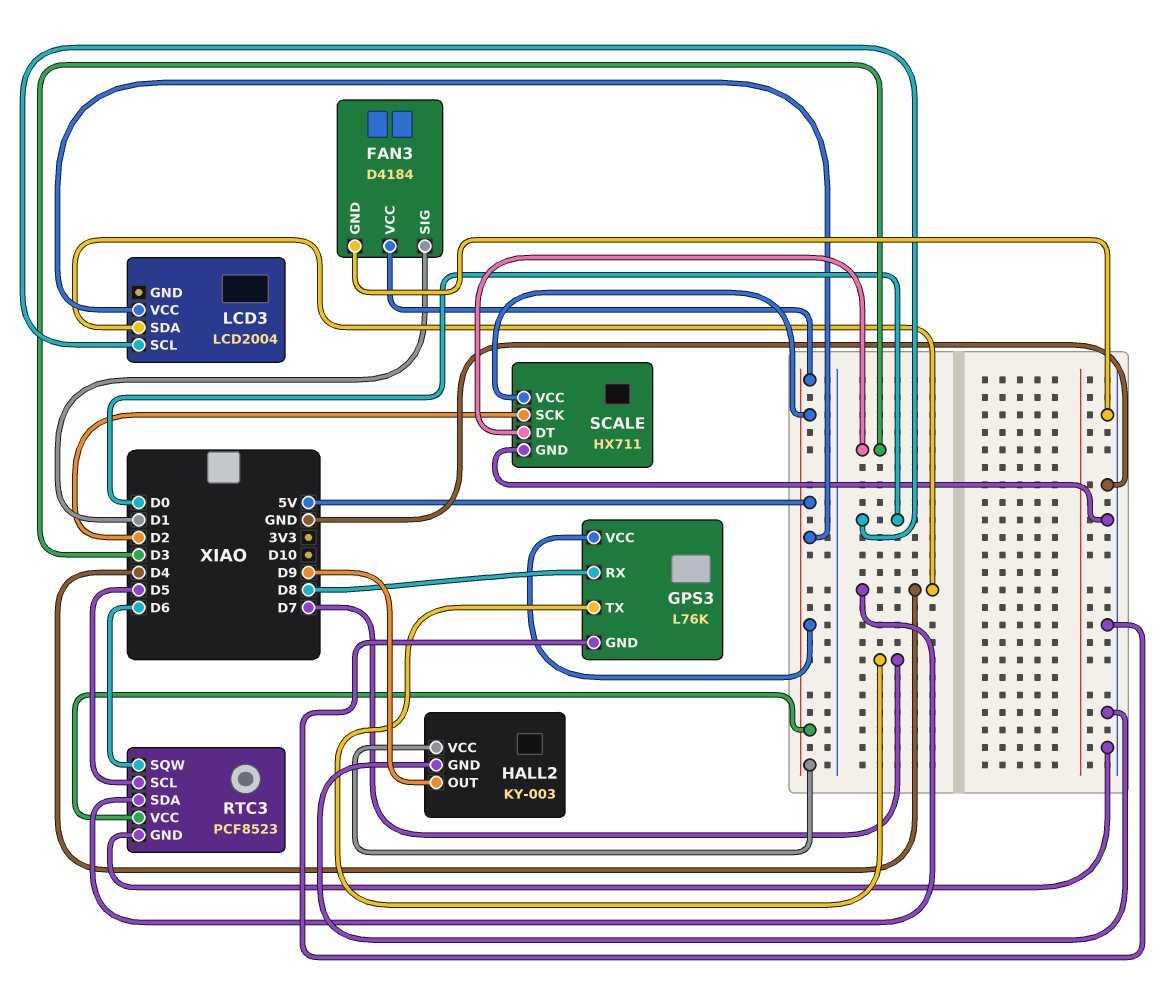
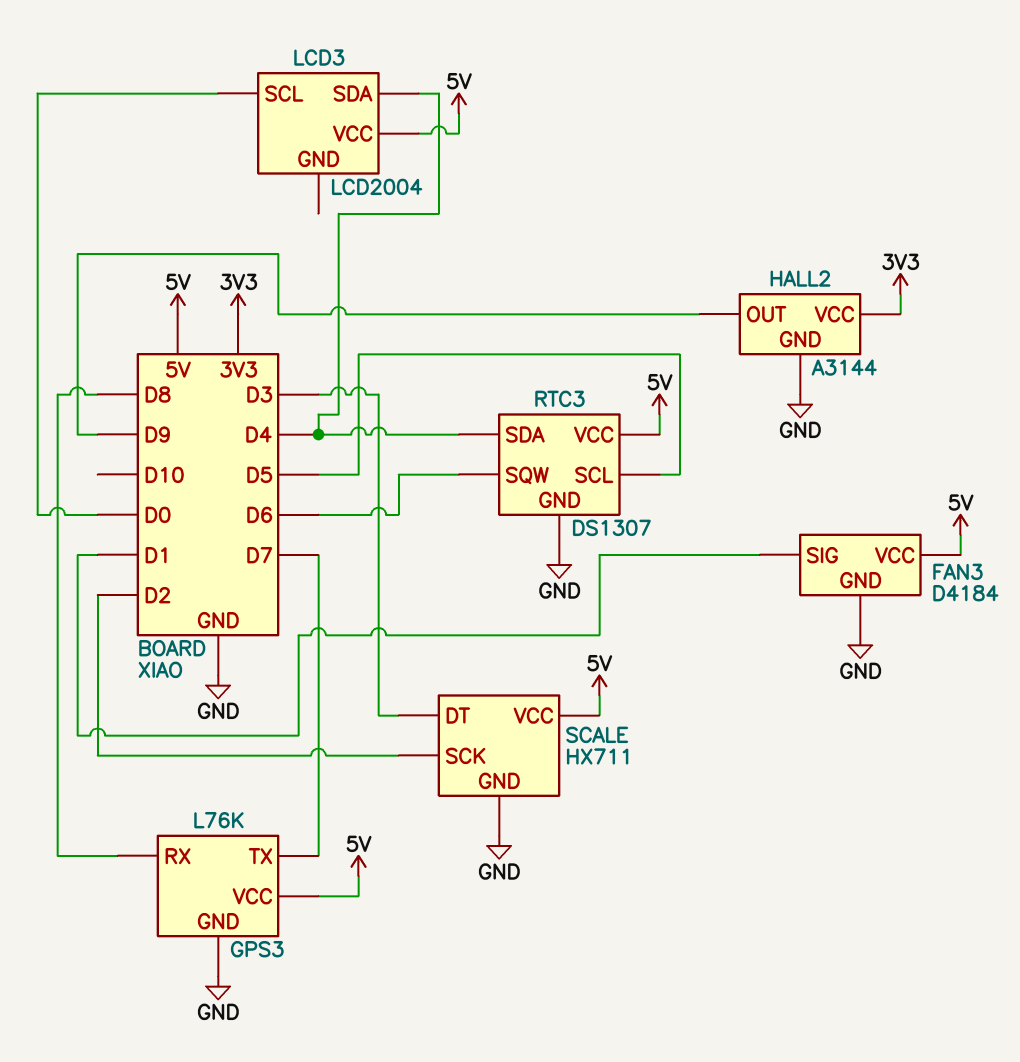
HALL2: KY-003 -> A3144
HALL2 pin VCC: 5V -> 3V3
RTC3: PCF8523 -> DS1307

